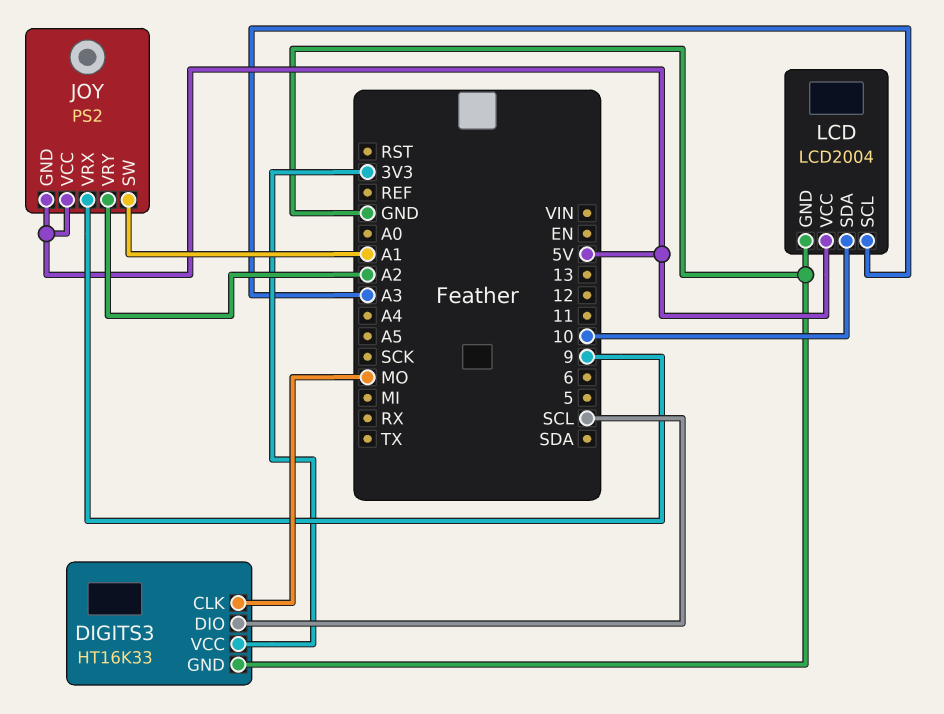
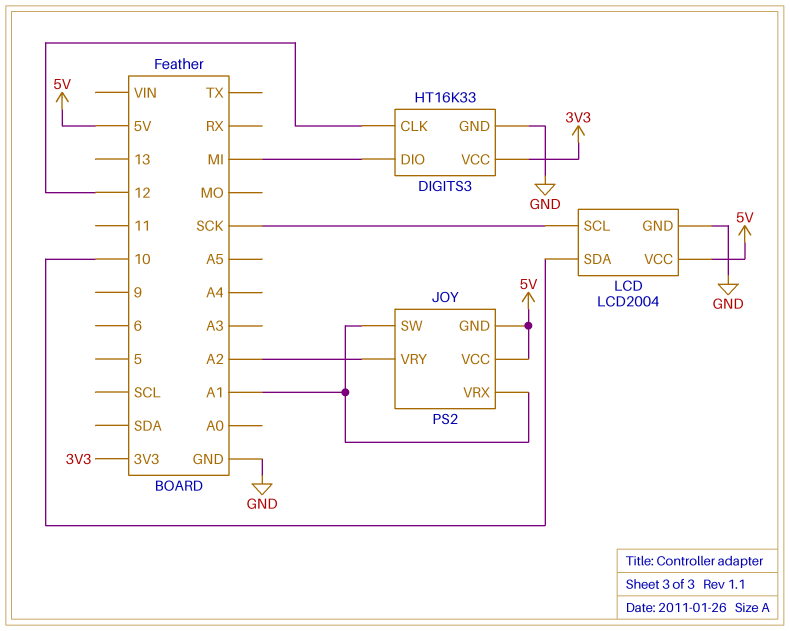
DIGITS3 pin CLK: MO -> 12
DIGITS3 pin DIO: SCL -> MI
JOY pin VRX: 9 -> A1
LCD pin SCL: A3 -> SCK

